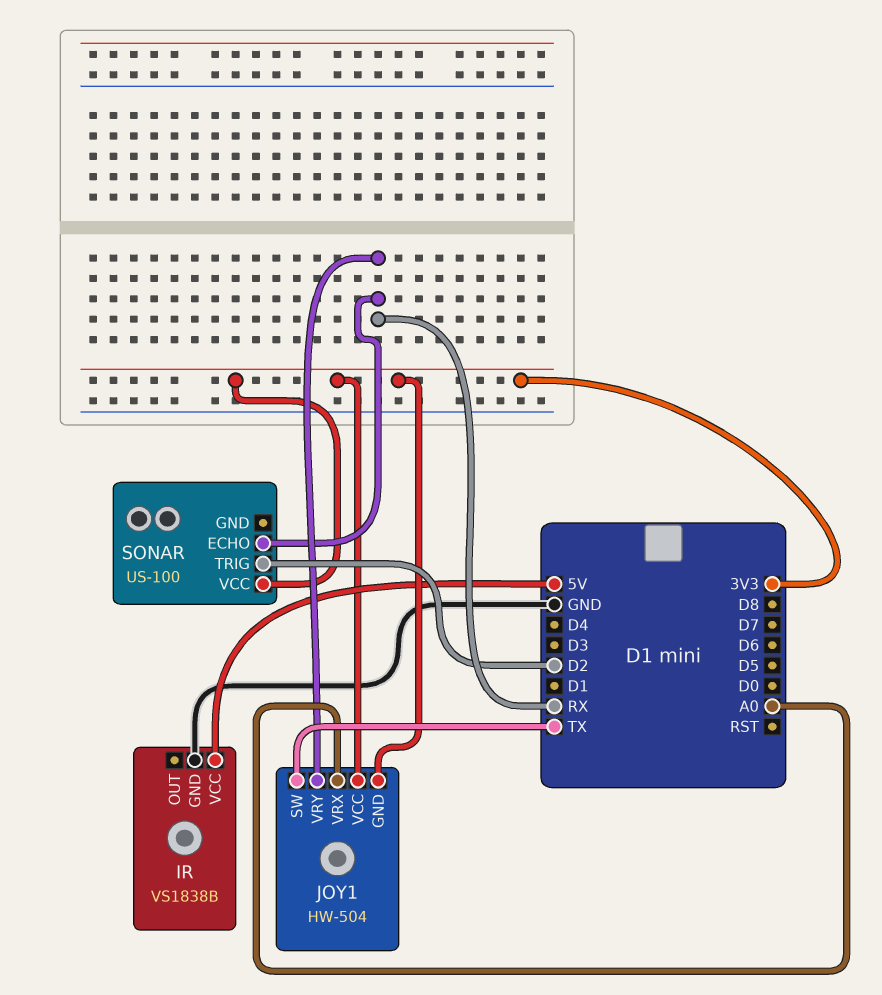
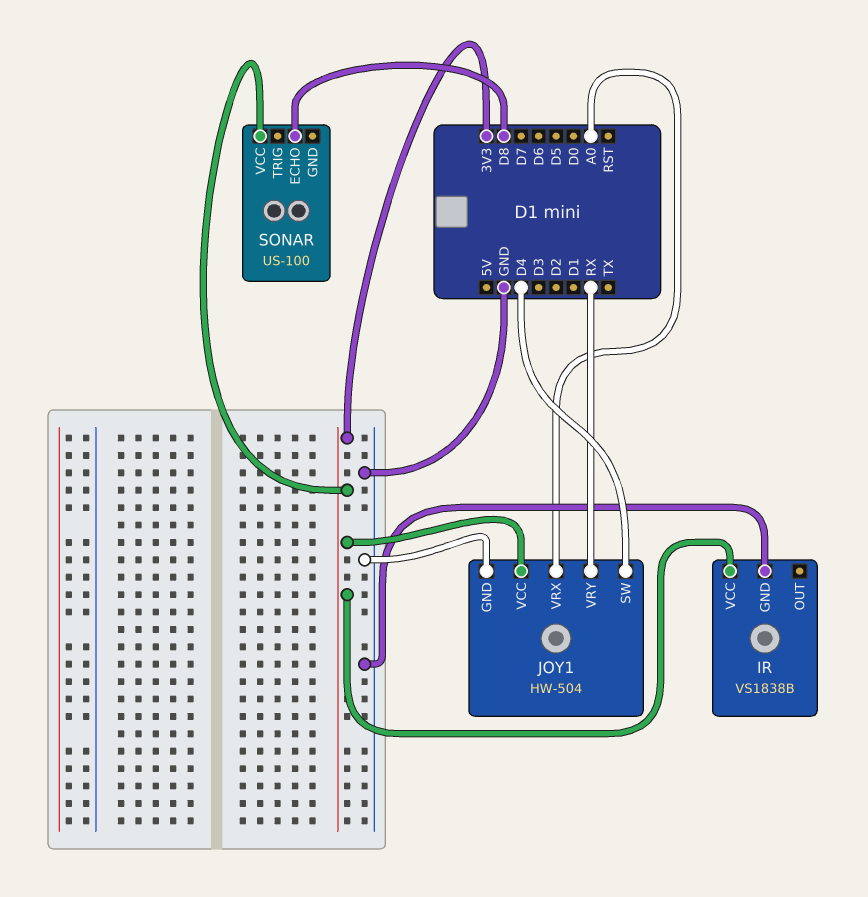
IR pin VCC: 5V -> 3V3
JOY1 pin GND: 3V3 -> GND
JOY1 pin SW: TX -> D4
SONAR pin ECHO: RX -> D8
SONAR pin TRIG: D2 -> none

